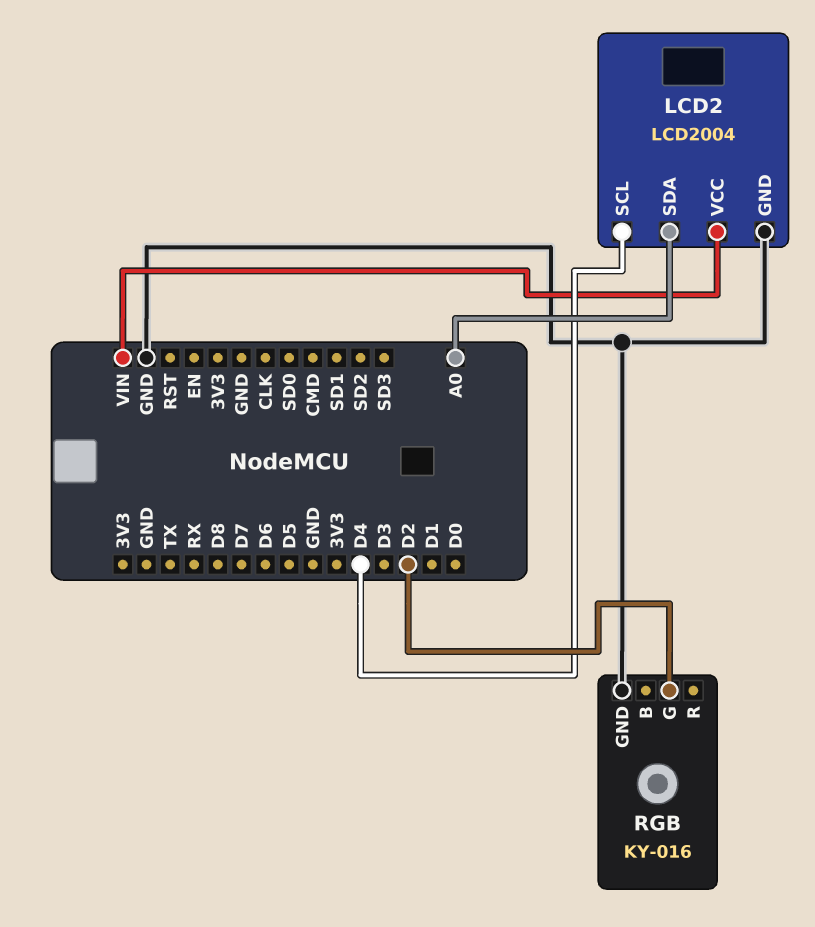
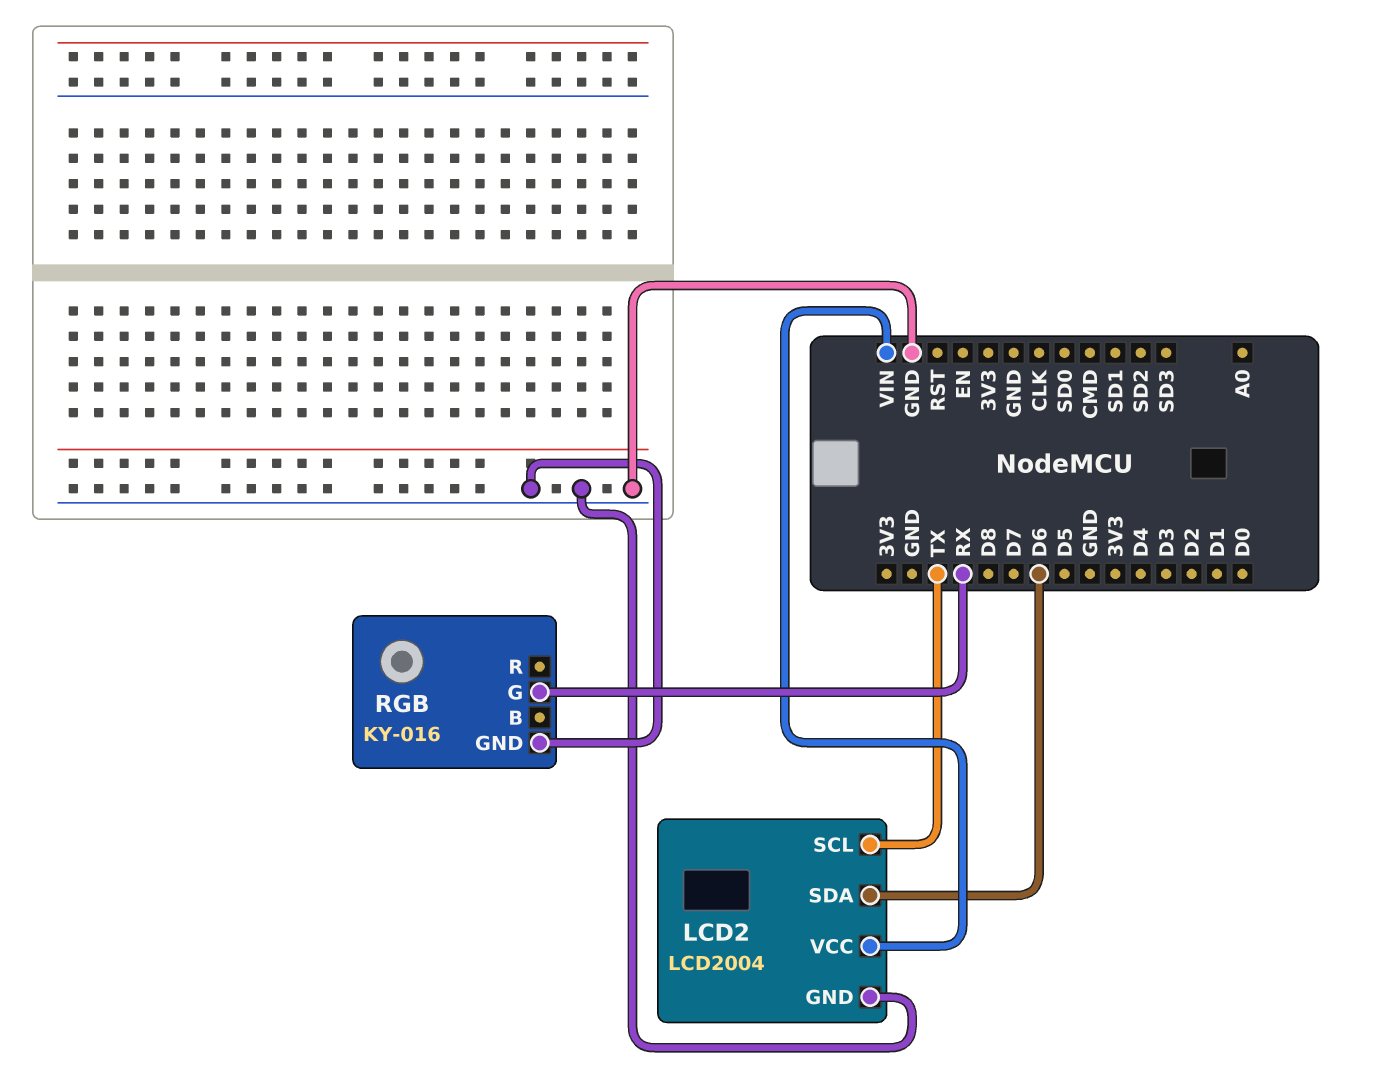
LCD2 pin SCL: D4 -> TX
LCD2 pin SDA: A0 -> D6
RGB pin G: D2 -> RX

